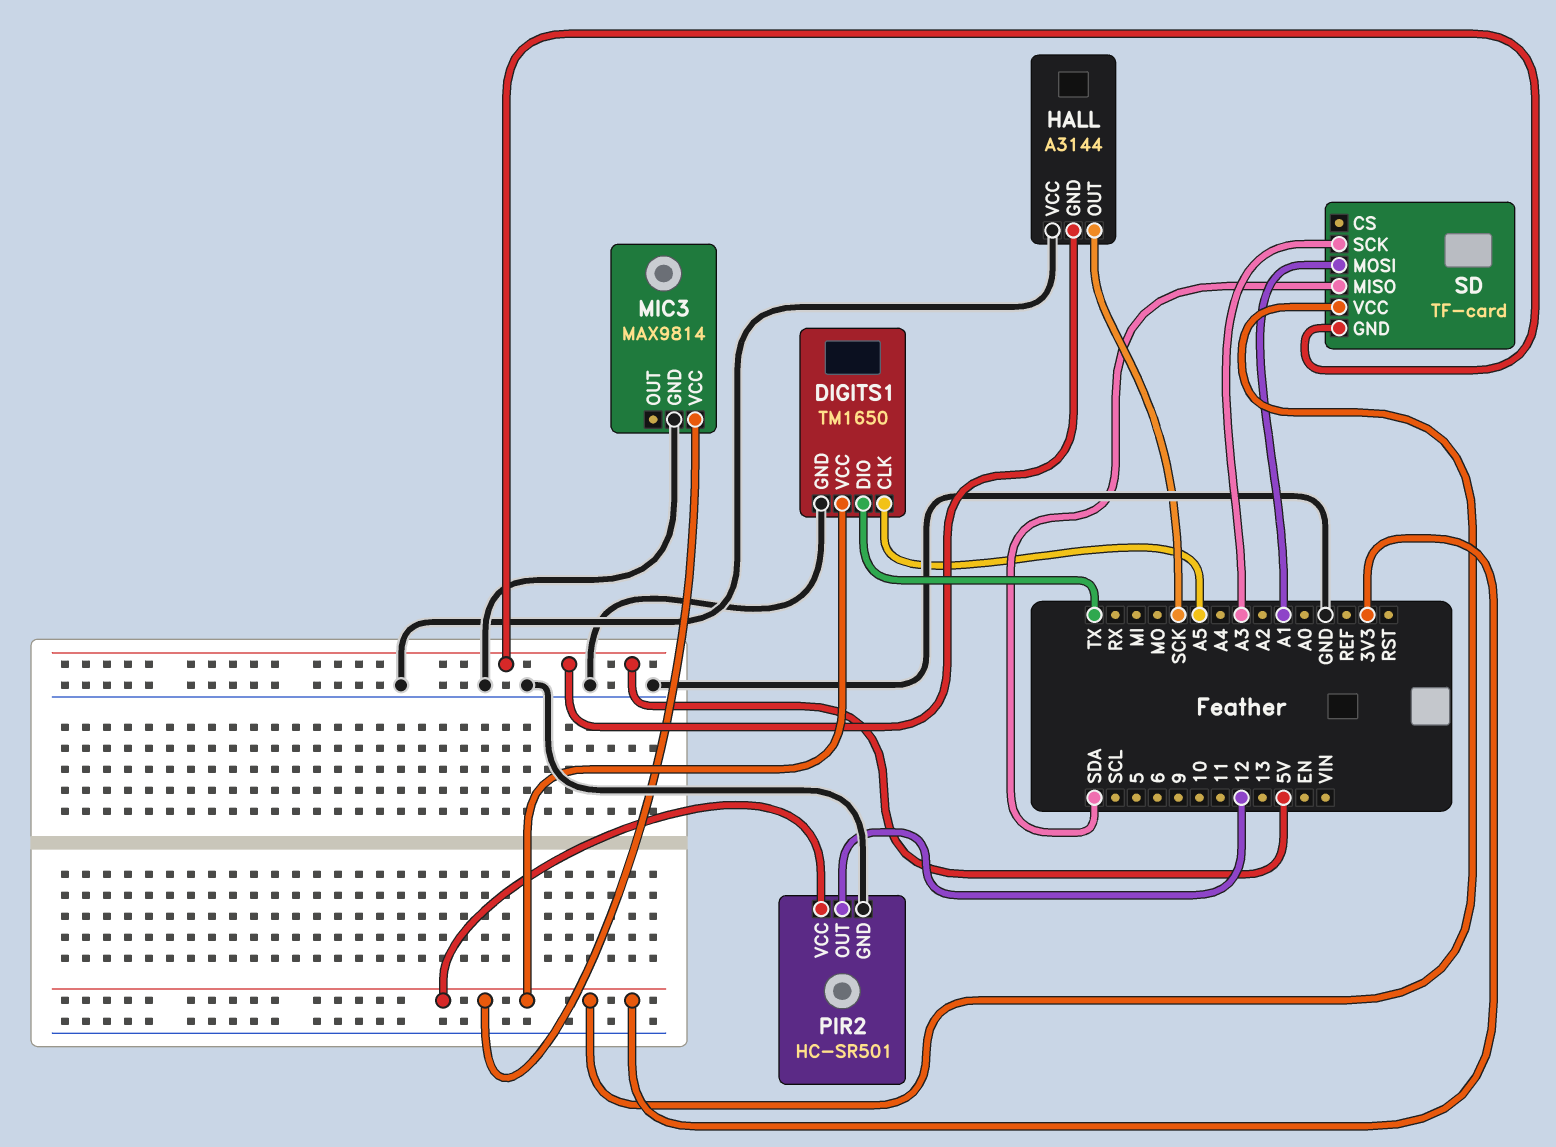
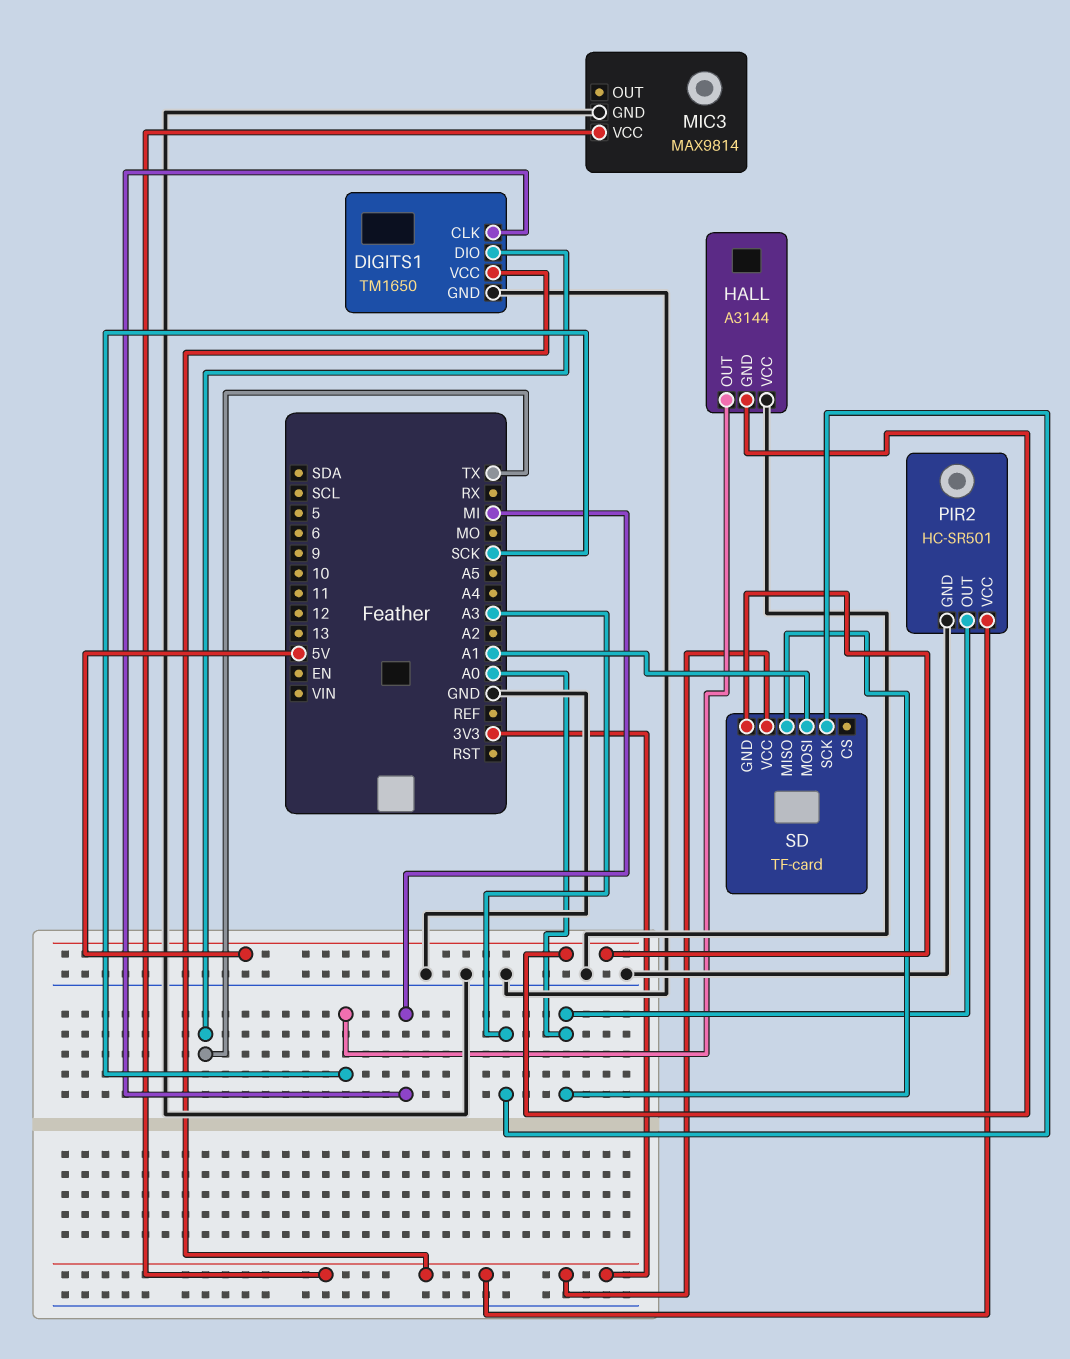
DIGITS1 pin CLK: A5 -> MI
PIR2 pin OUT: 12 -> A0
SD pin MISO: SDA -> A0

